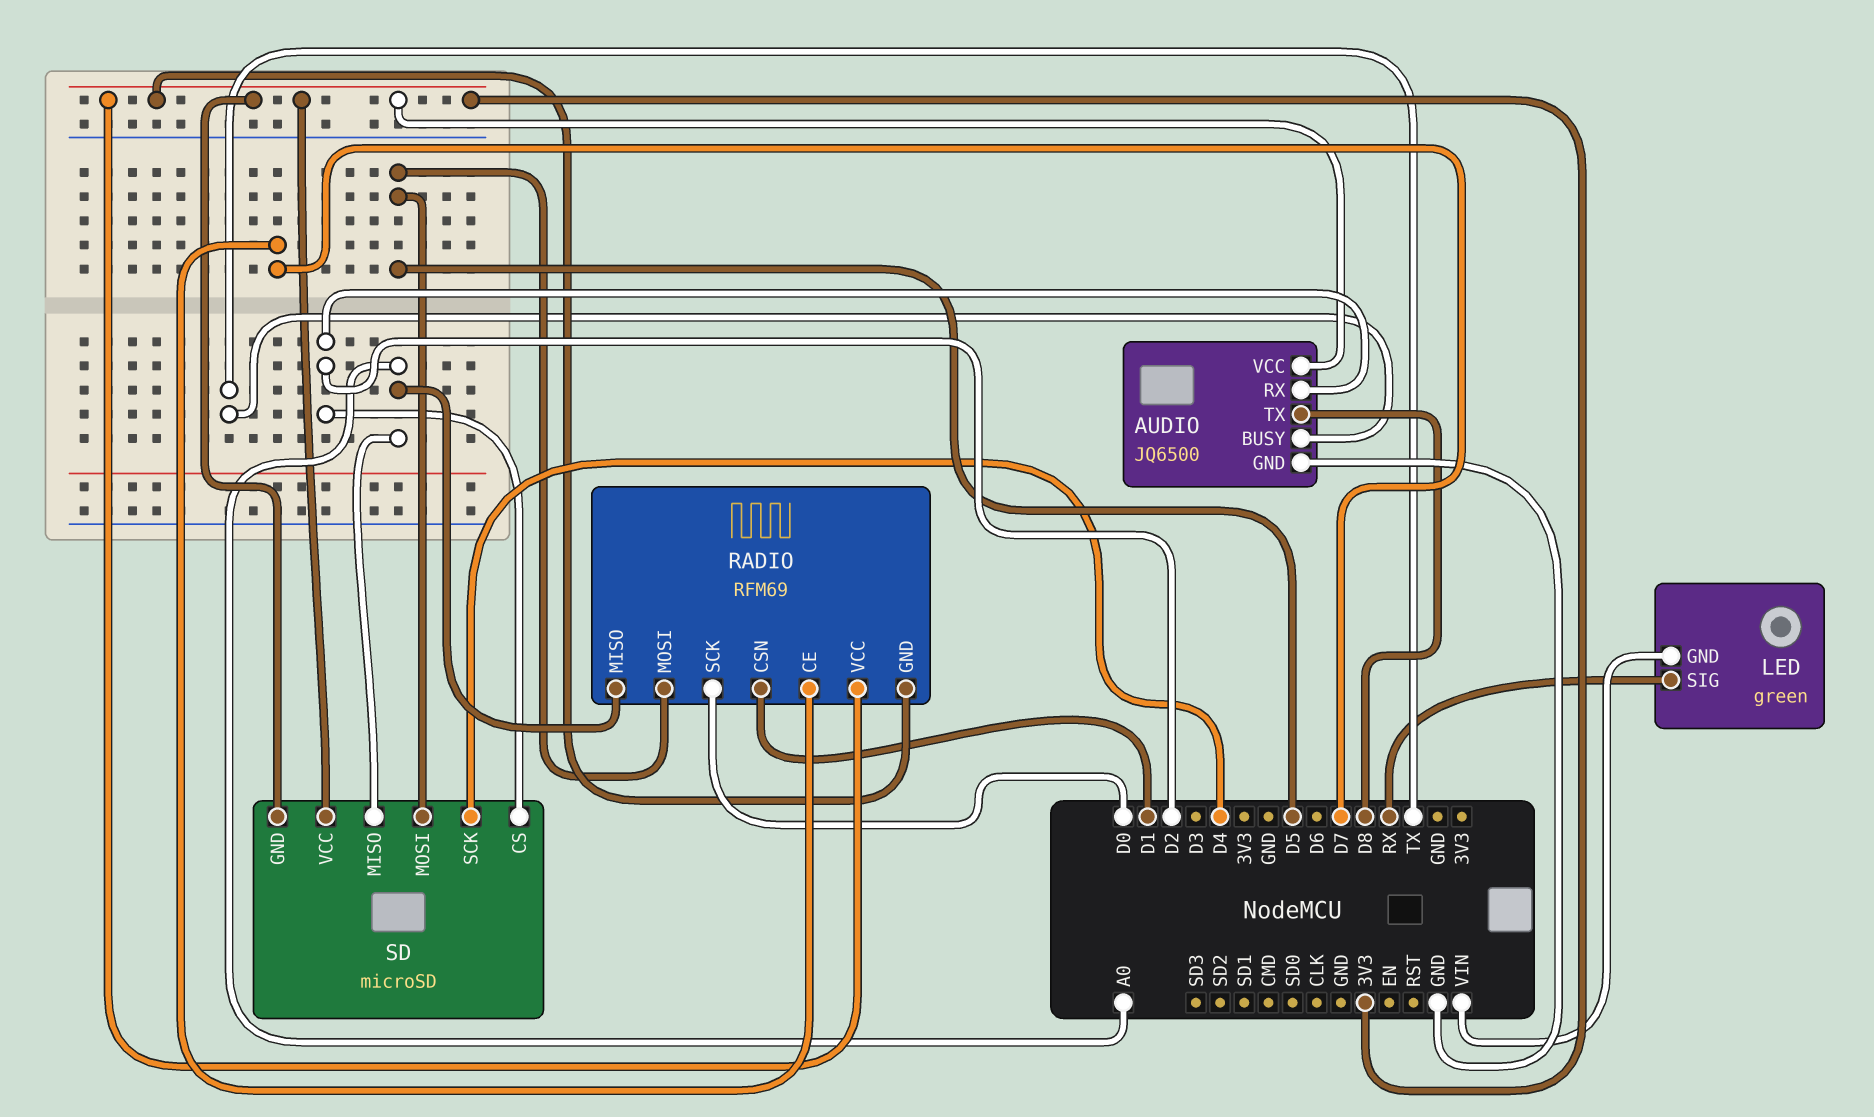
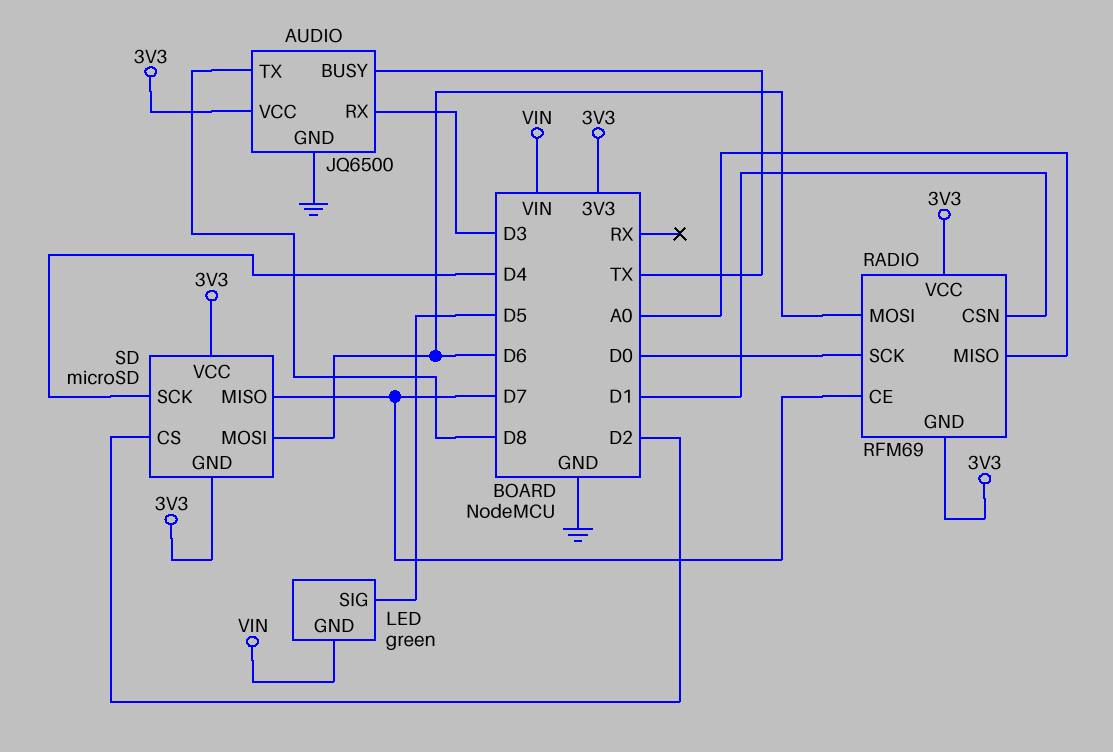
AUDIO pin RX: D2 -> D3
LED pin SIG: RX -> D5
RADIO pin MOSI: D5 -> D6
SD pin MISO: A0 -> D7
SD pin MOSI: D5 -> D6

